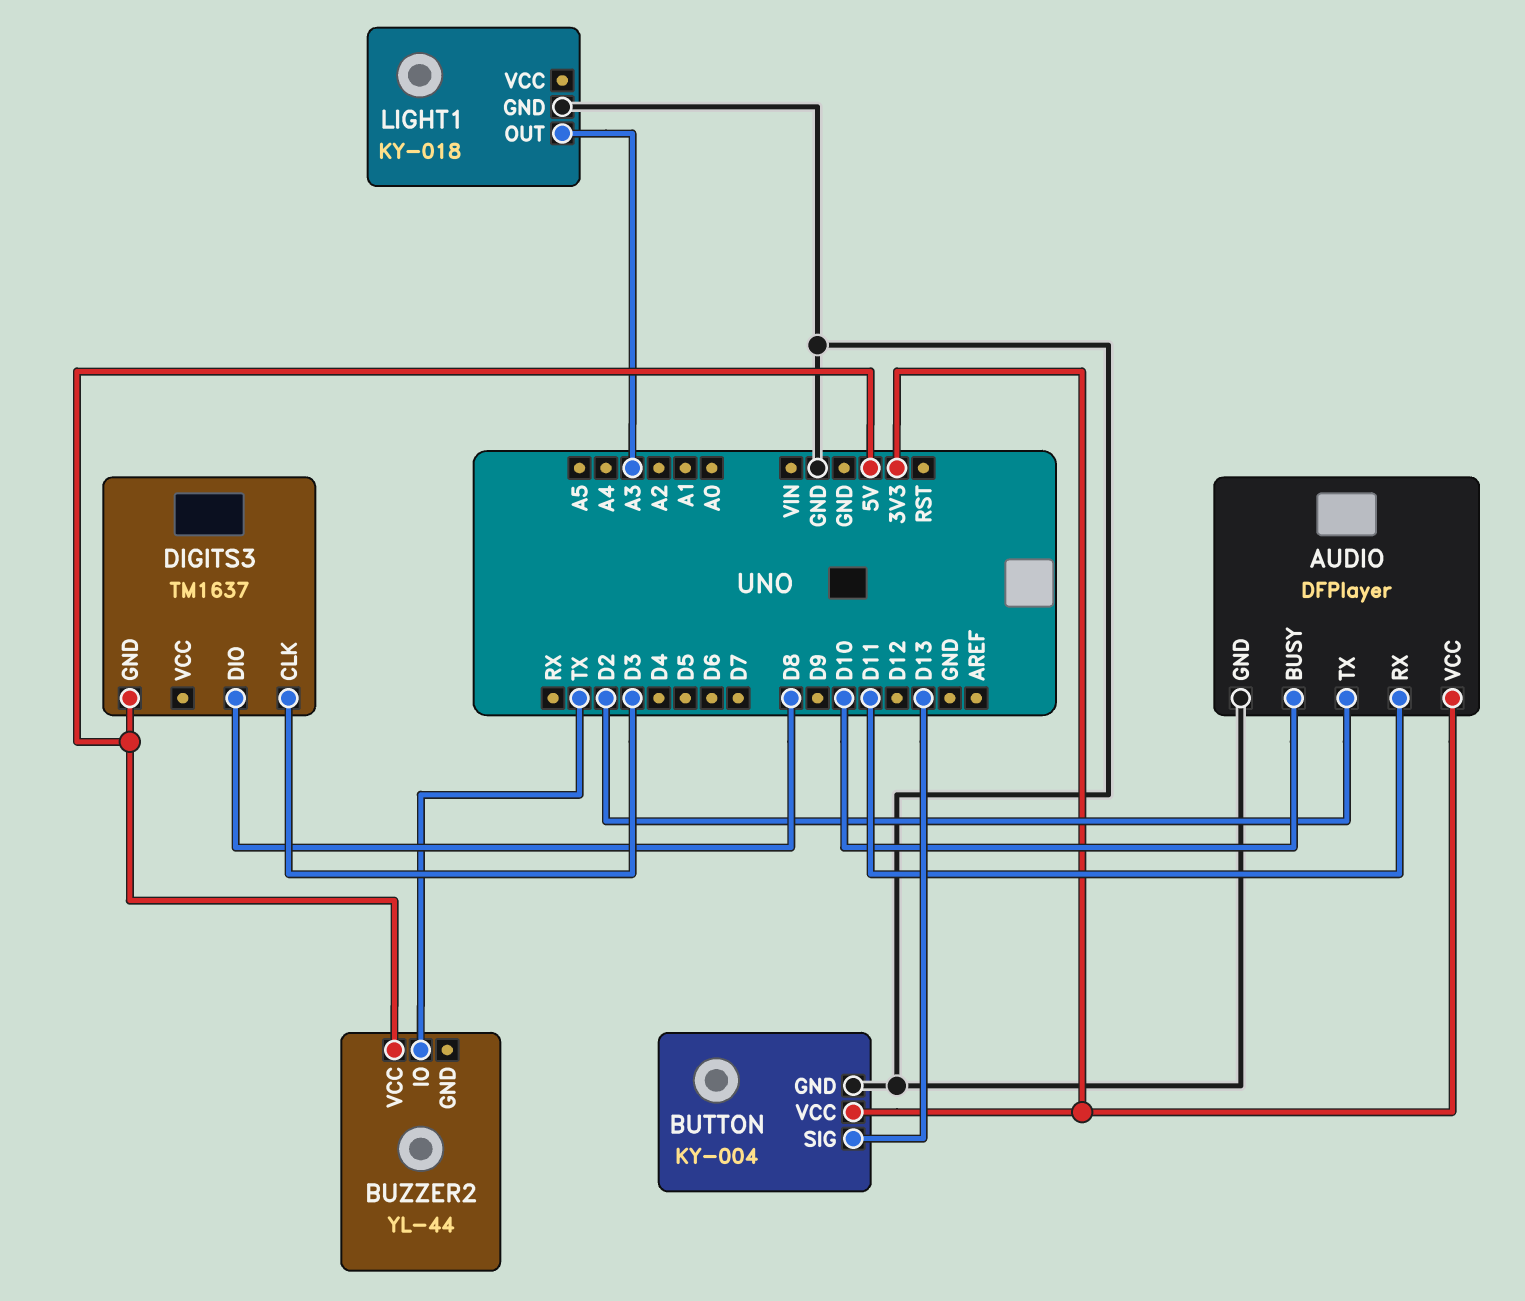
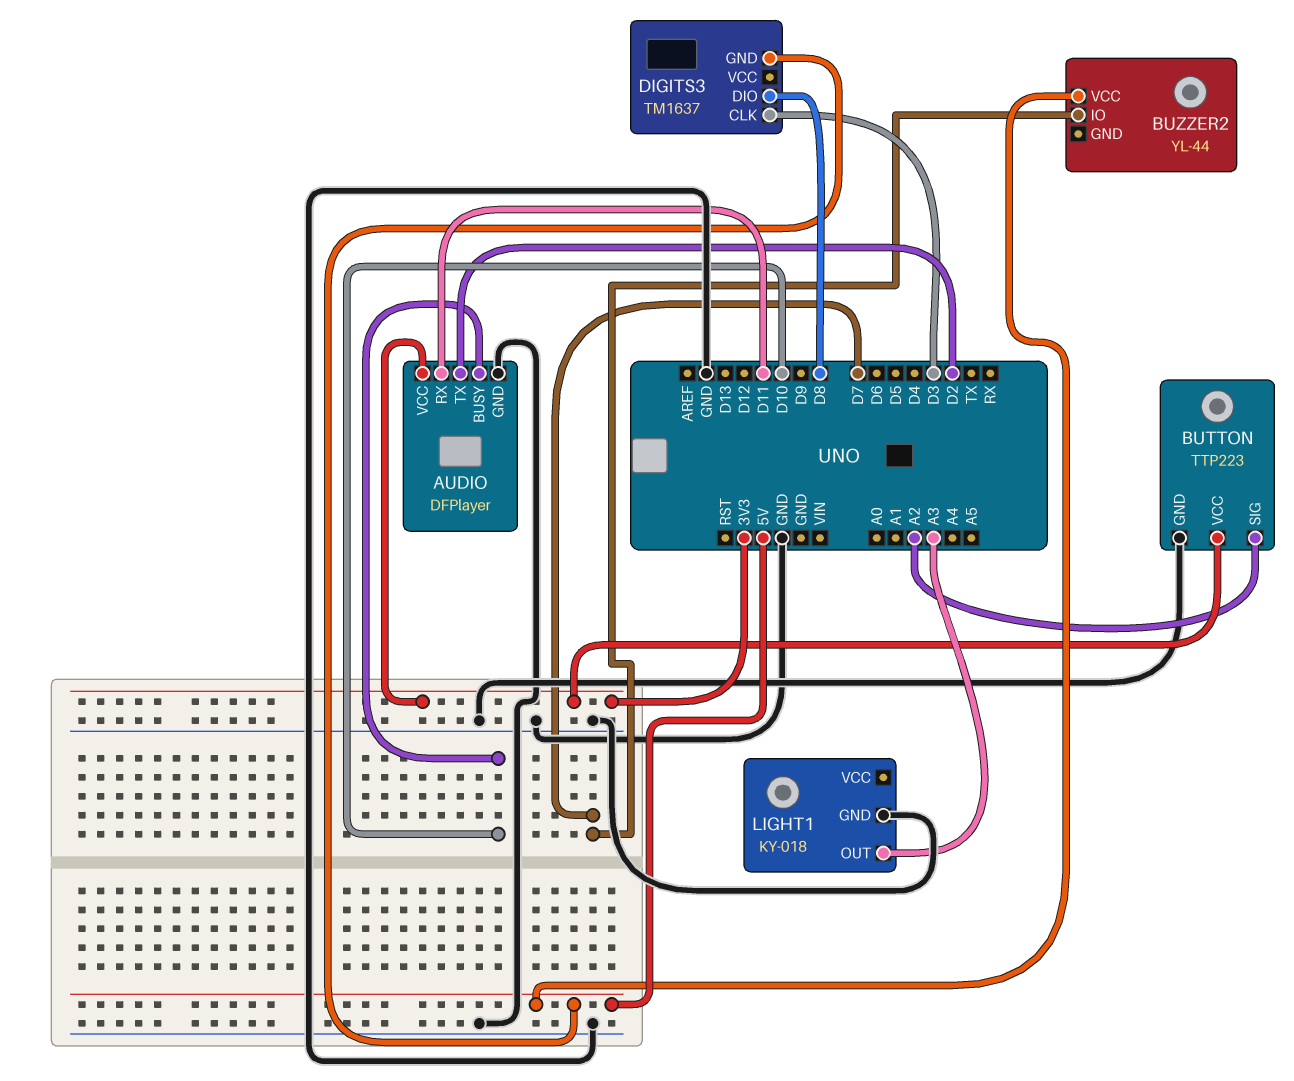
BUTTON: KY-004 -> TTP223
BUTTON pin SIG: D13 -> A2
BUZZER2 pin IO: TX -> D7

